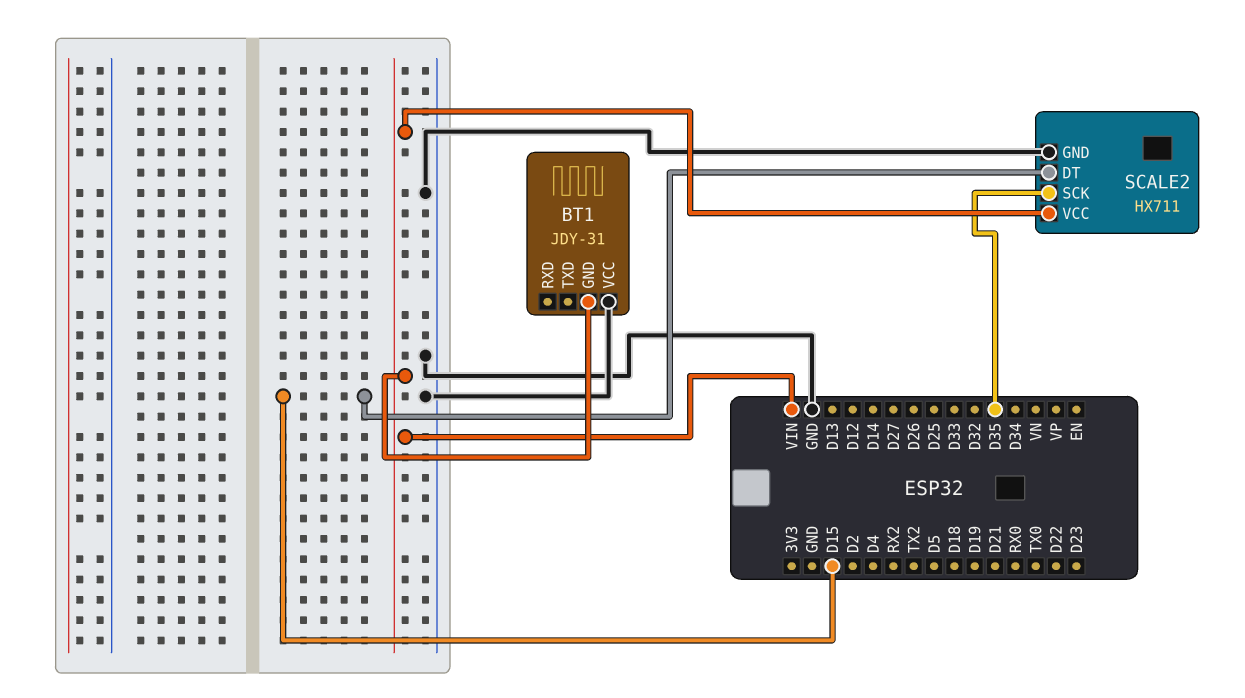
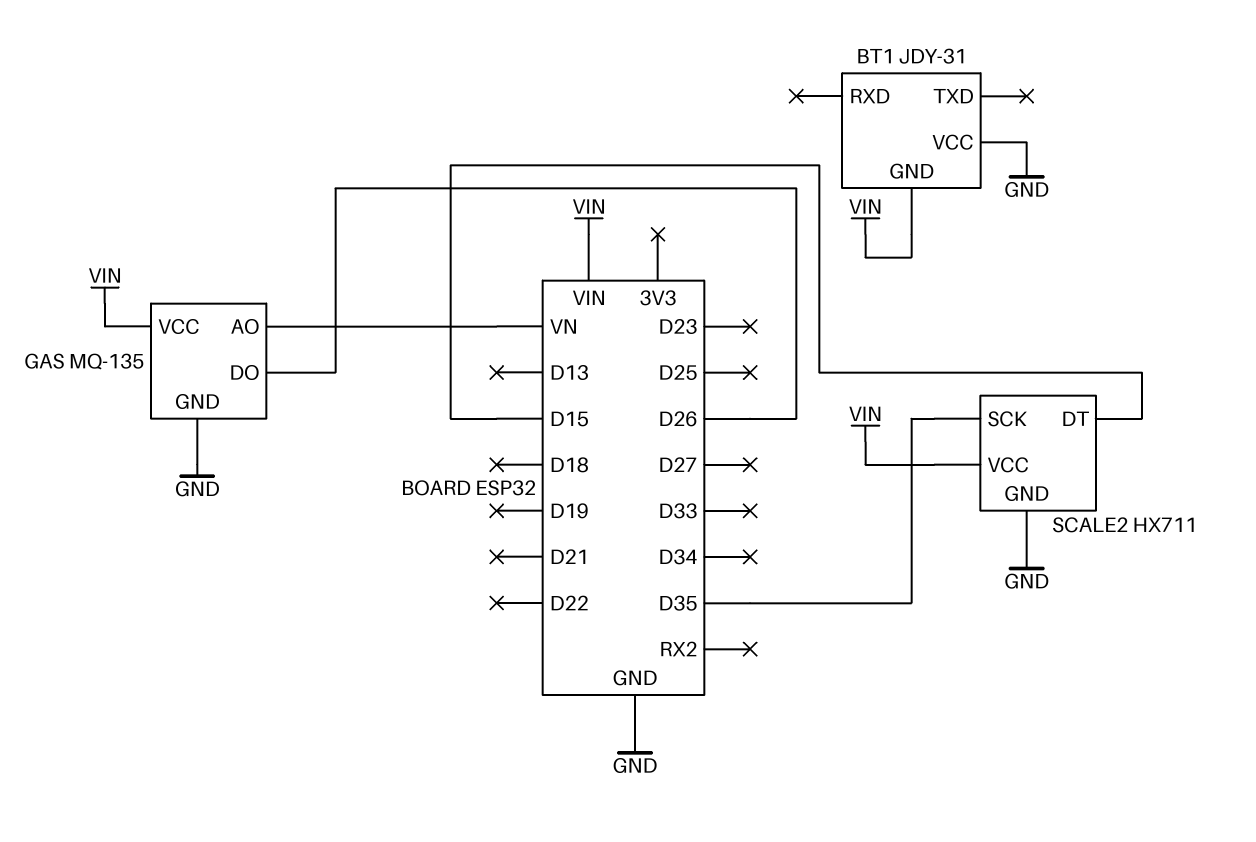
GAS: none -> MQ-135
GAS pin AO: none -> VN
GAS pin DO: none -> D26
GAS pin GND: none -> GND
GAS pin VCC: none -> VIN

